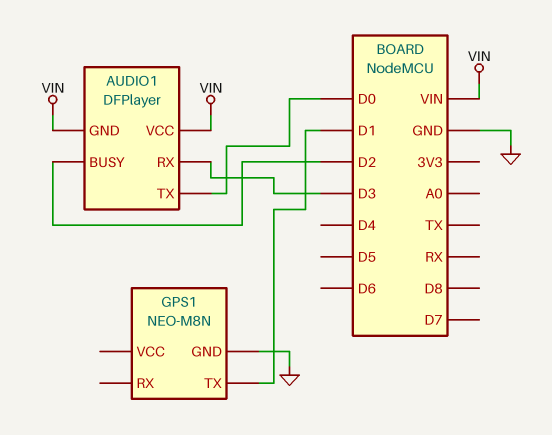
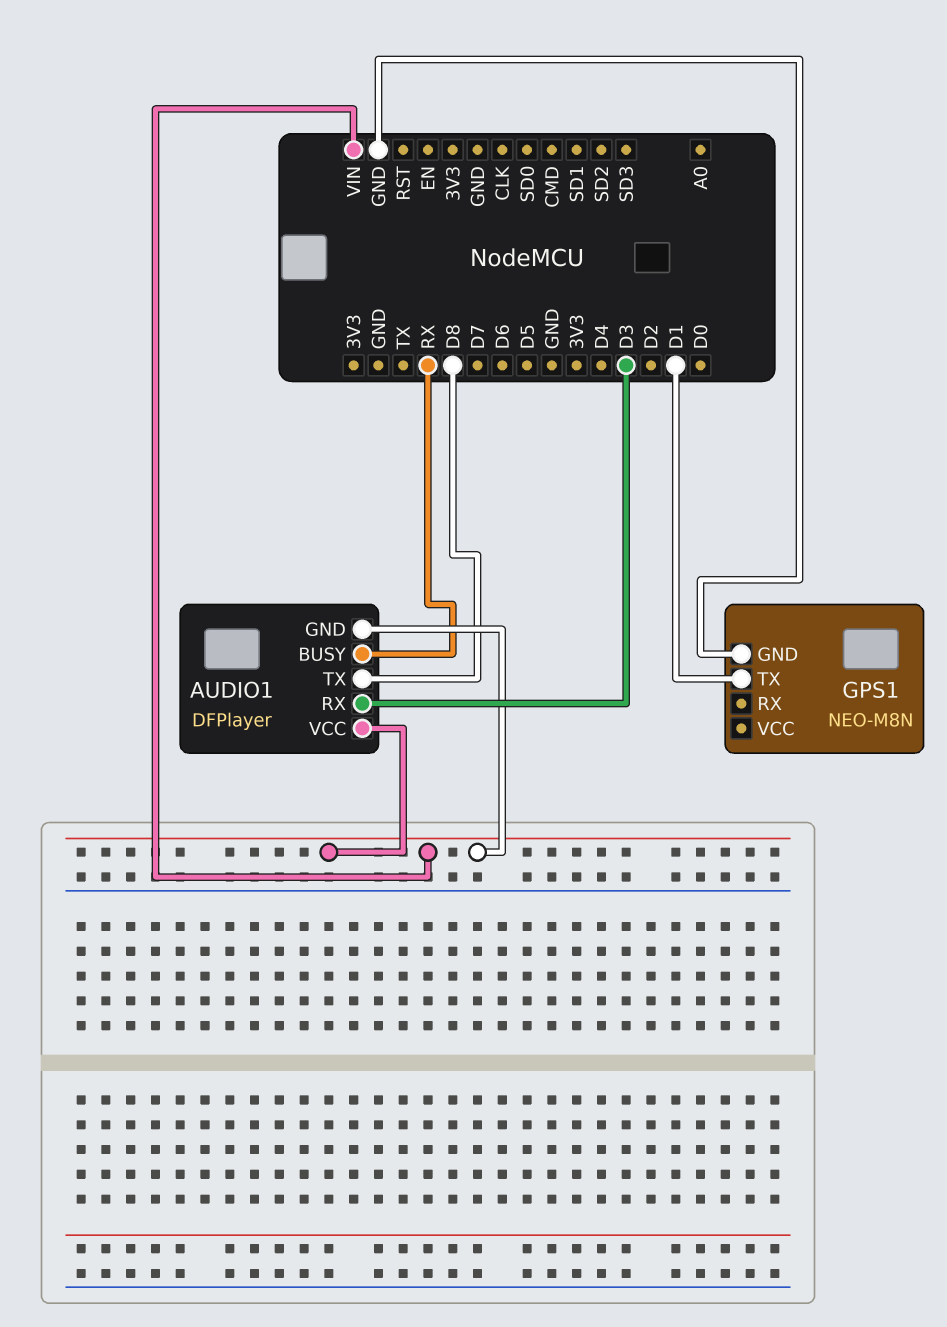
AUDIO1 pin BUSY: D2 -> RX
AUDIO1 pin TX: D0 -> D8

